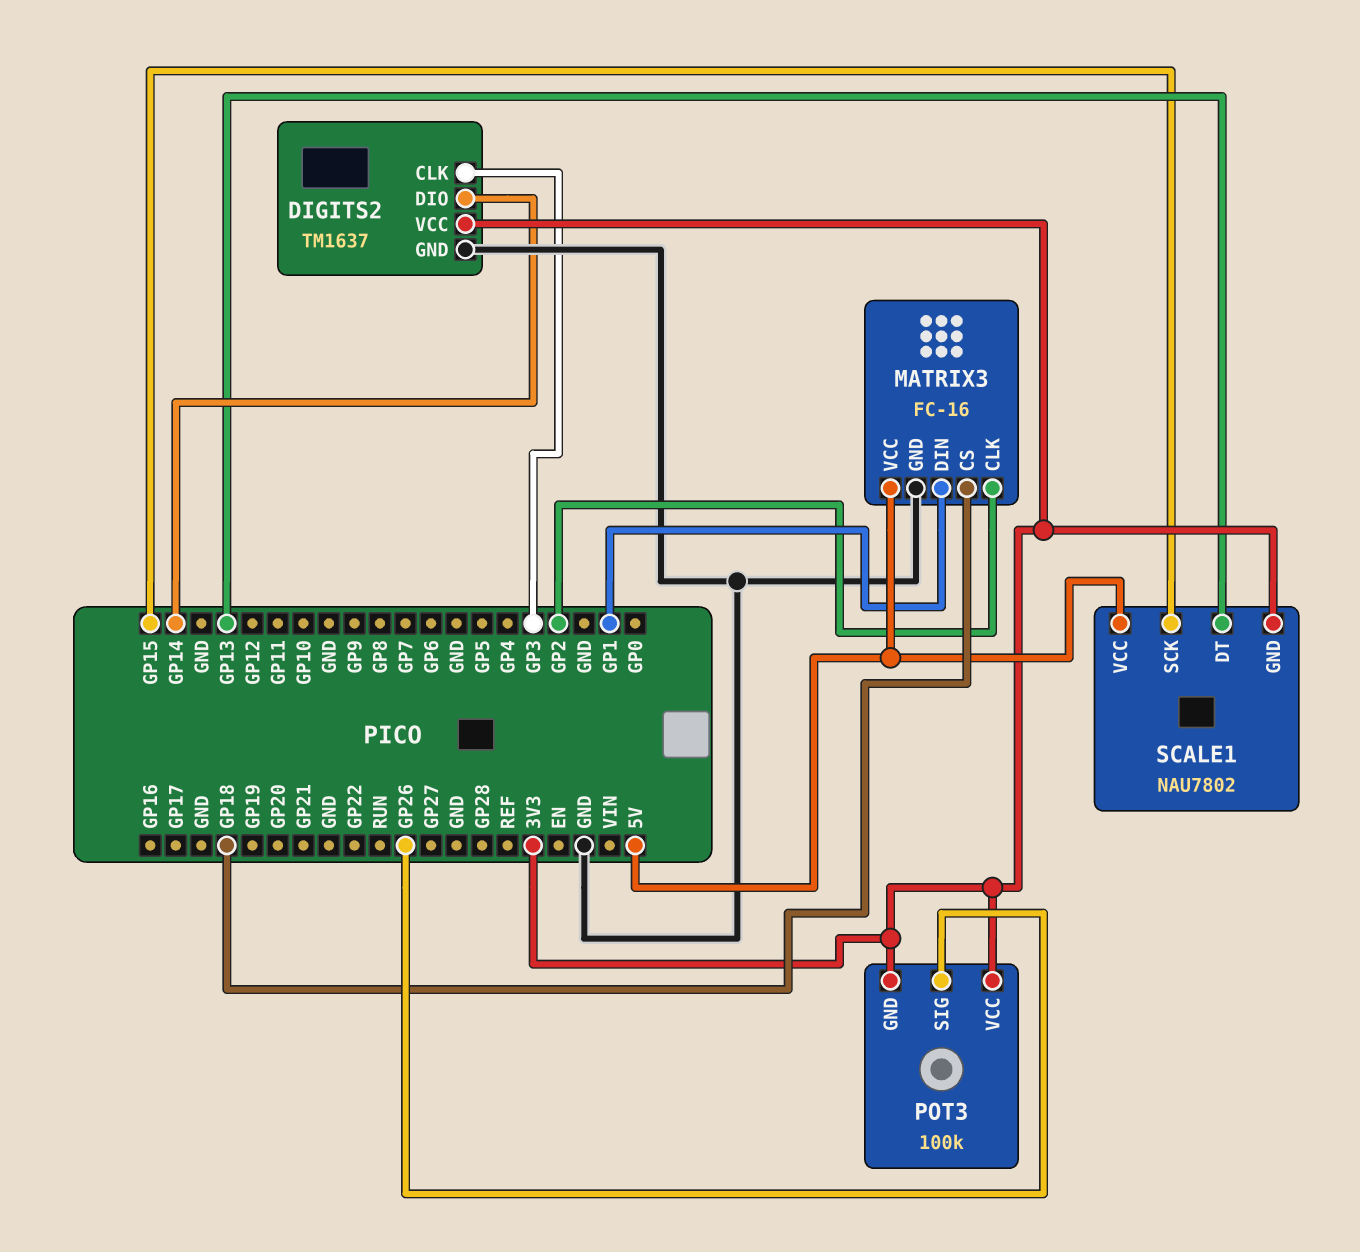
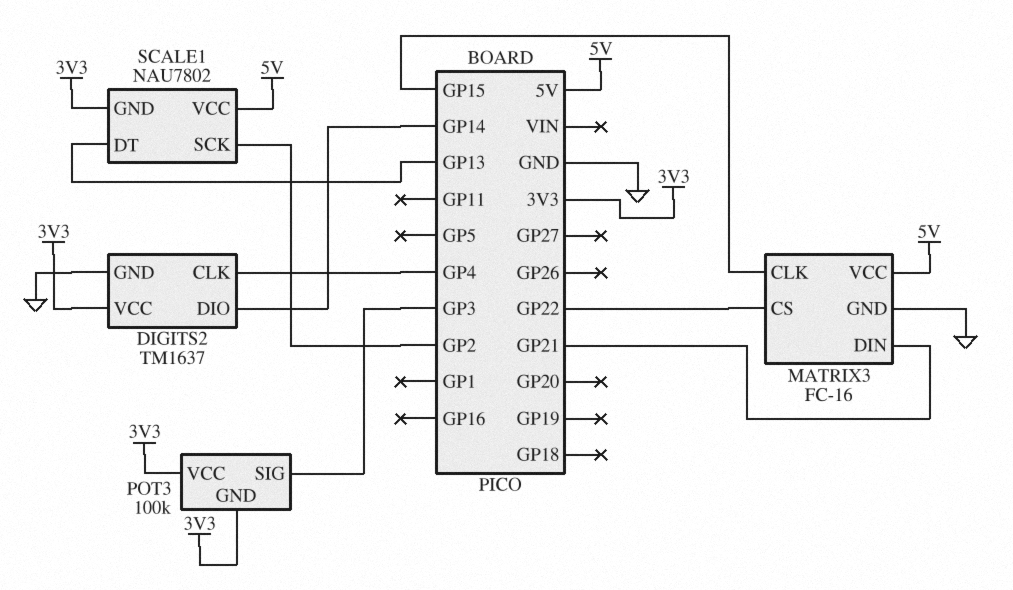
DIGITS2 pin CLK: GP3 -> GP4
MATRIX3 pin CLK: GP2 -> GP15
MATRIX3 pin CS: GP18 -> GP22
MATRIX3 pin DIN: GP1 -> GP21
POT3 pin SIG: GP26 -> GP3
SCALE1 pin SCK: GP15 -> GP2

